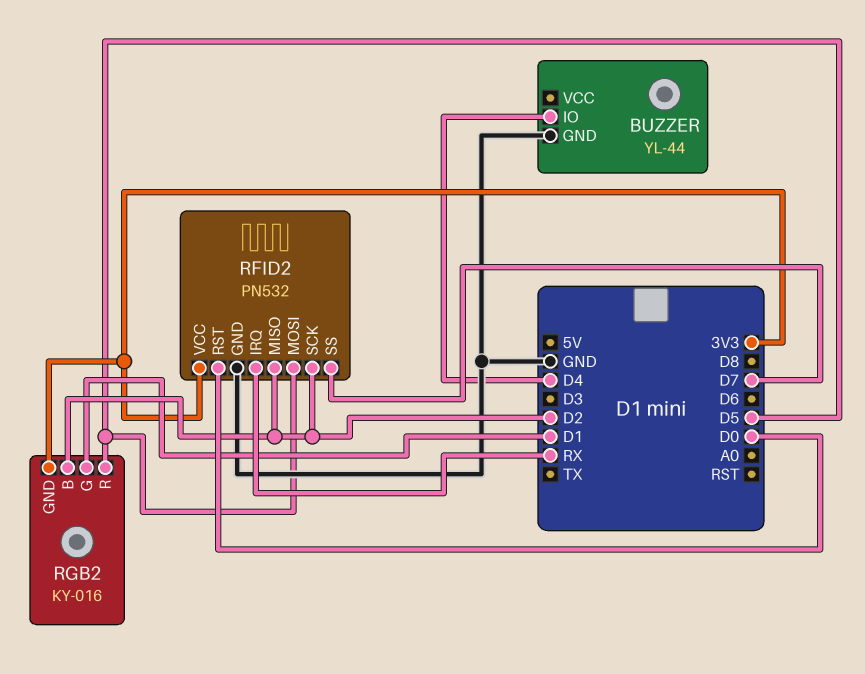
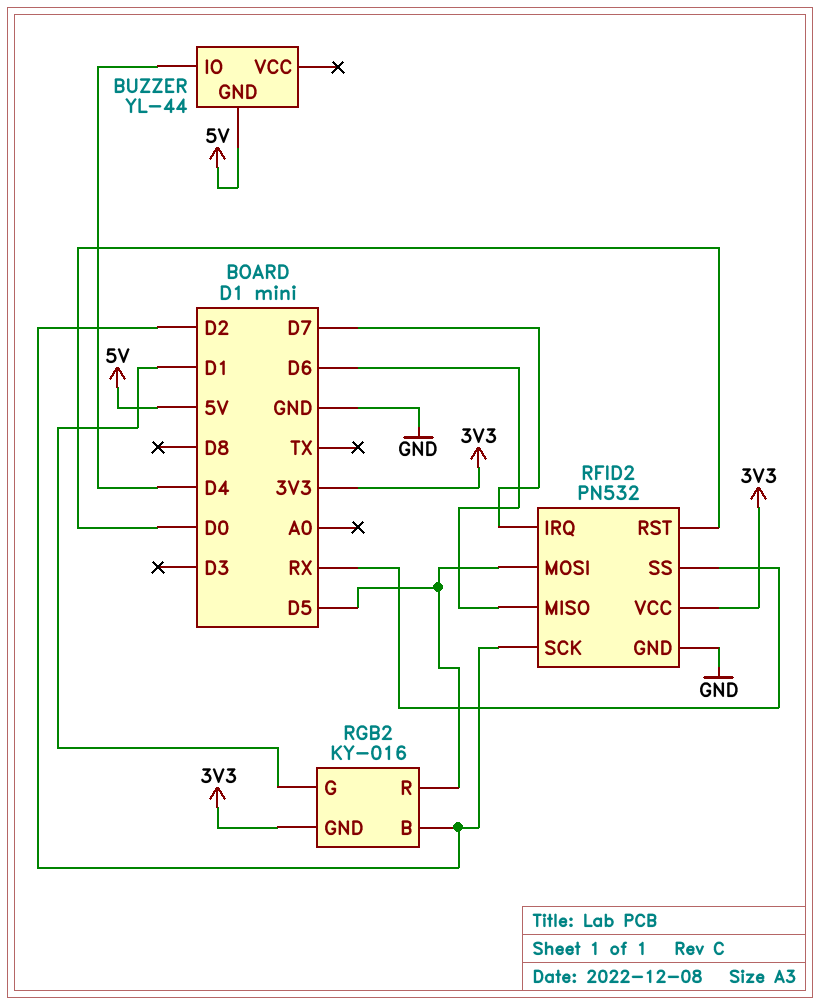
BUZZER pin GND: GND -> 5V
RFID2 pin IRQ: RX -> D7
RFID2 pin MISO: D2 -> D6
RFID2 pin SS: D7 -> RX

